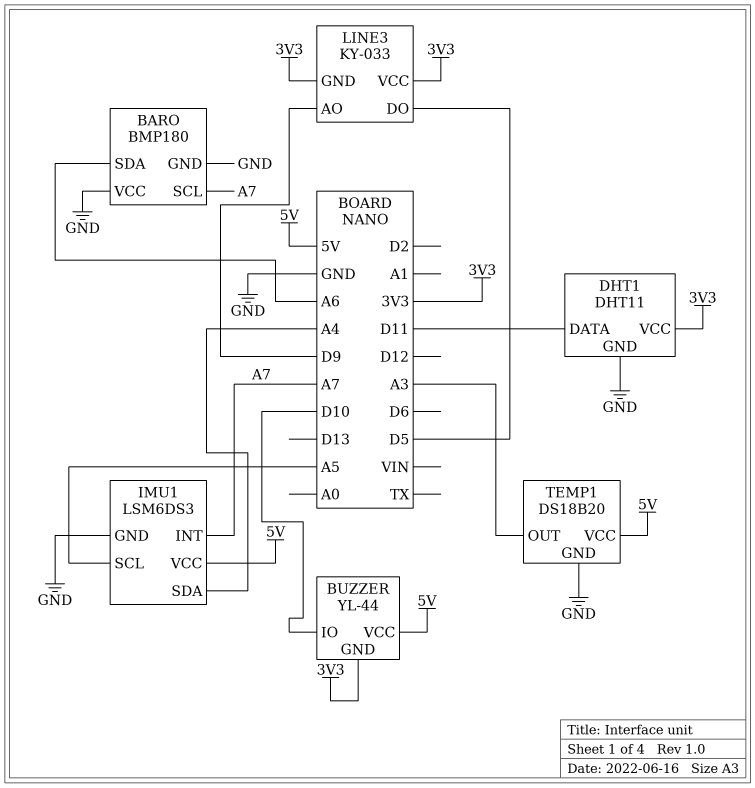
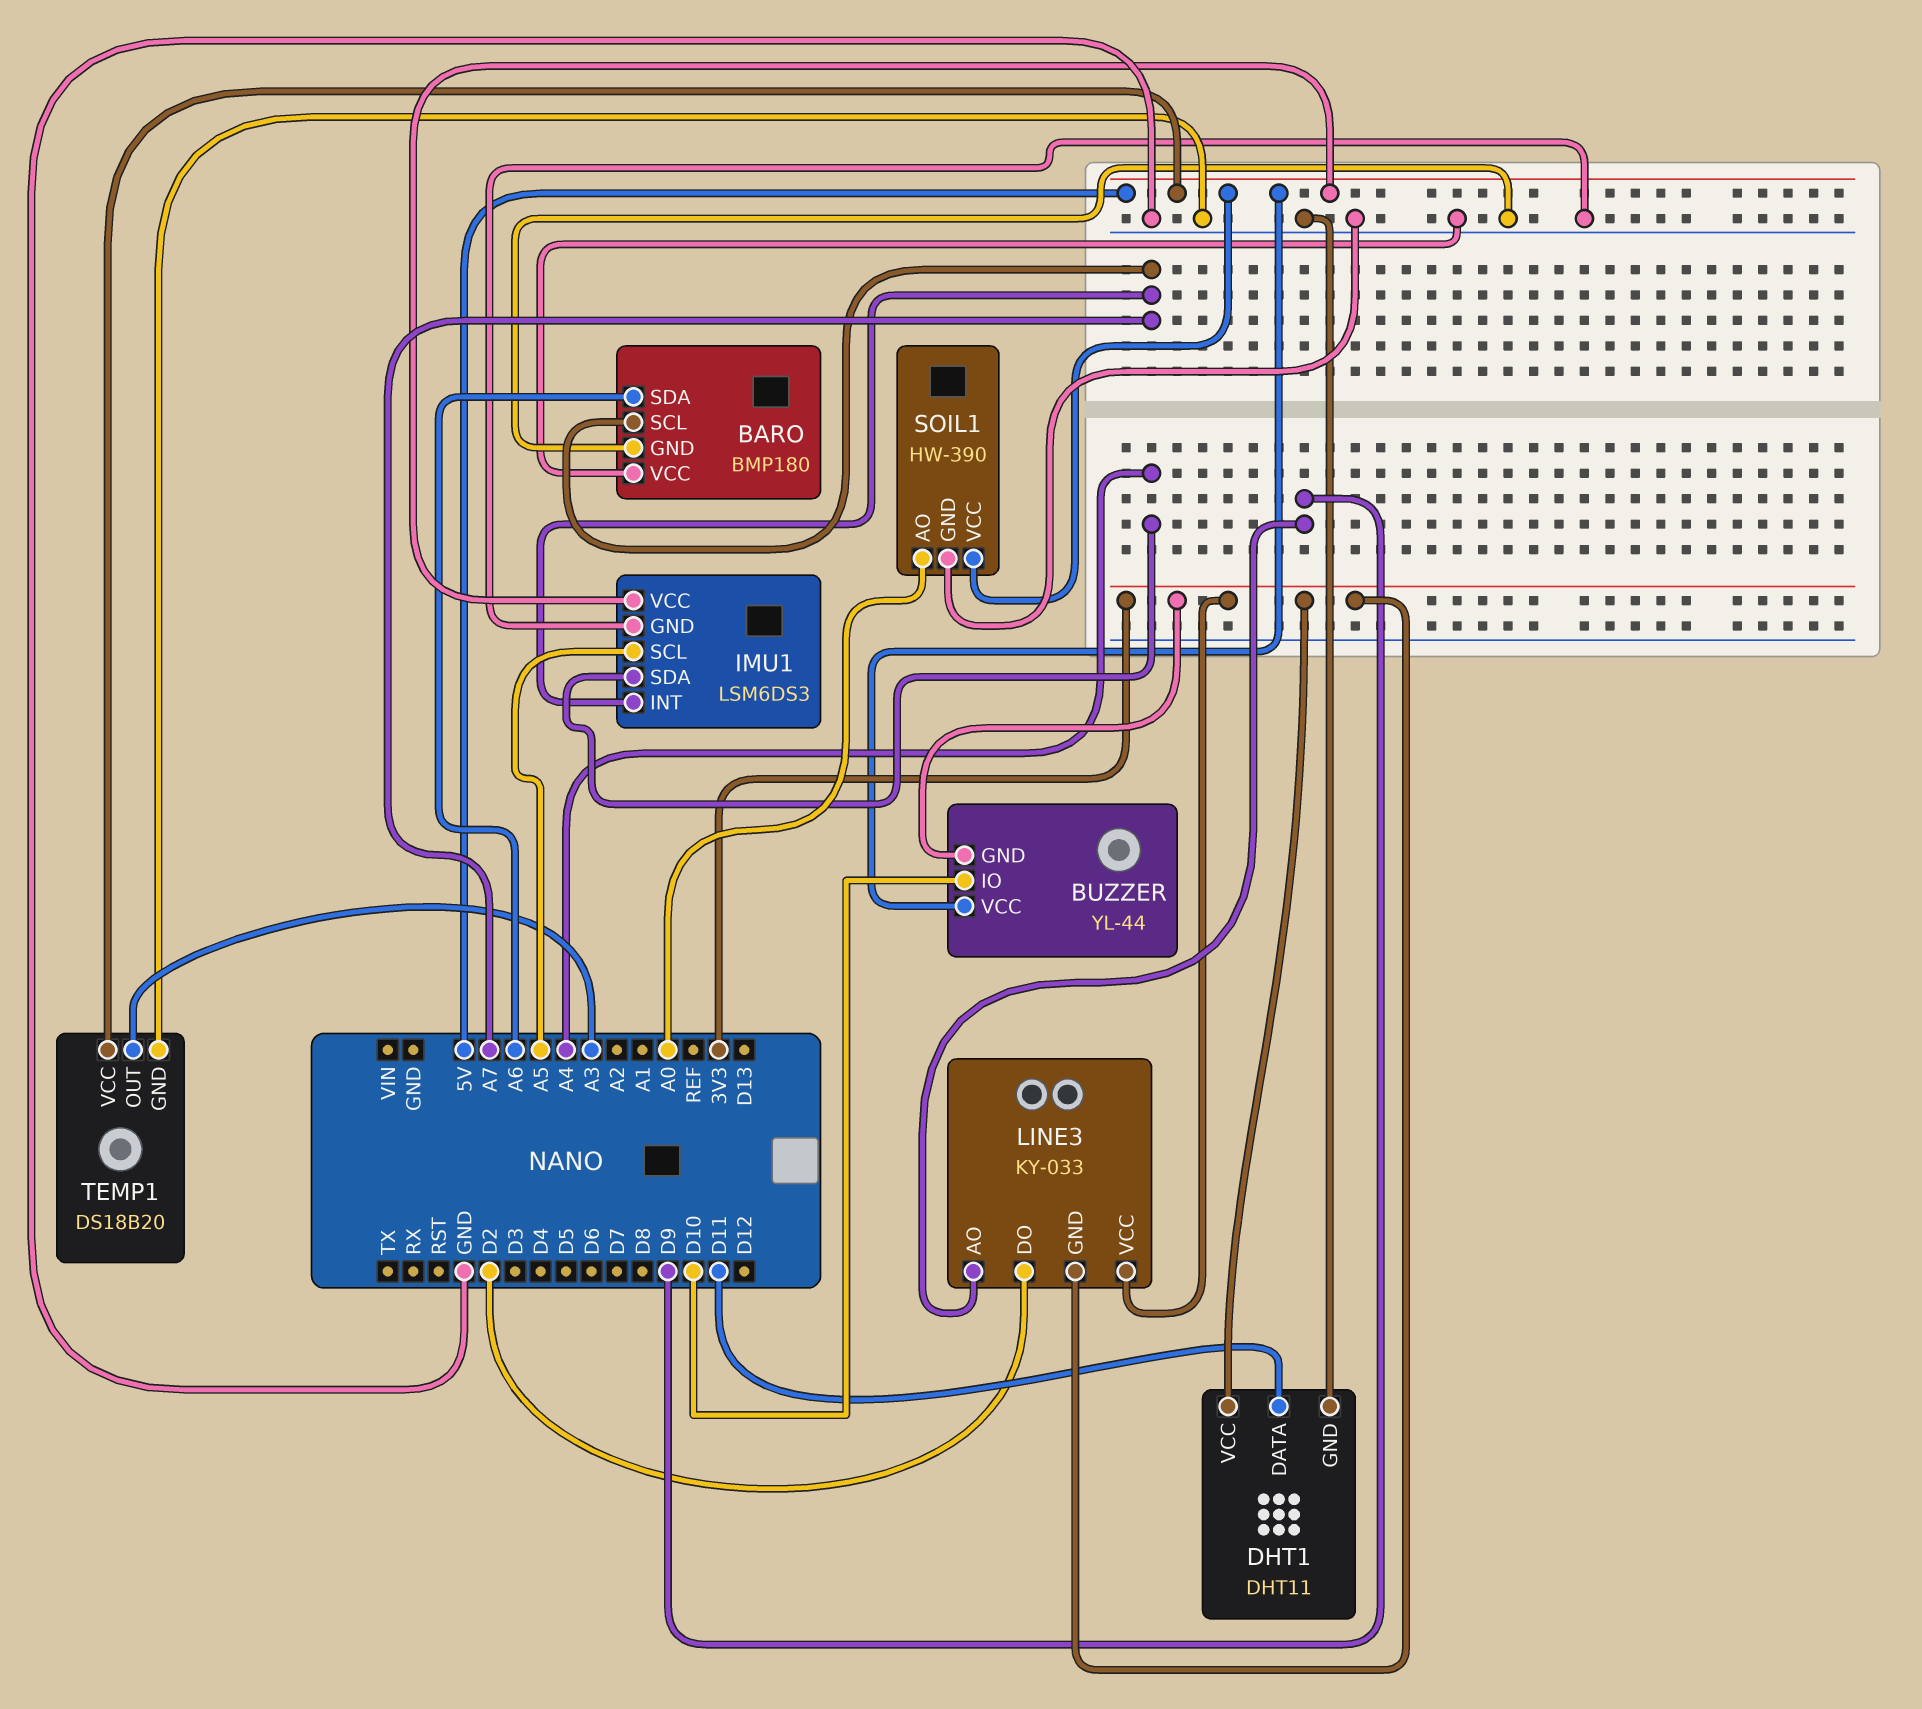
LINE3 pin DO: D5 -> D2
SOIL1: none -> HW-390
SOIL1 pin AO: none -> A0
SOIL1 pin GND: none -> GND
SOIL1 pin VCC: none -> 5V

